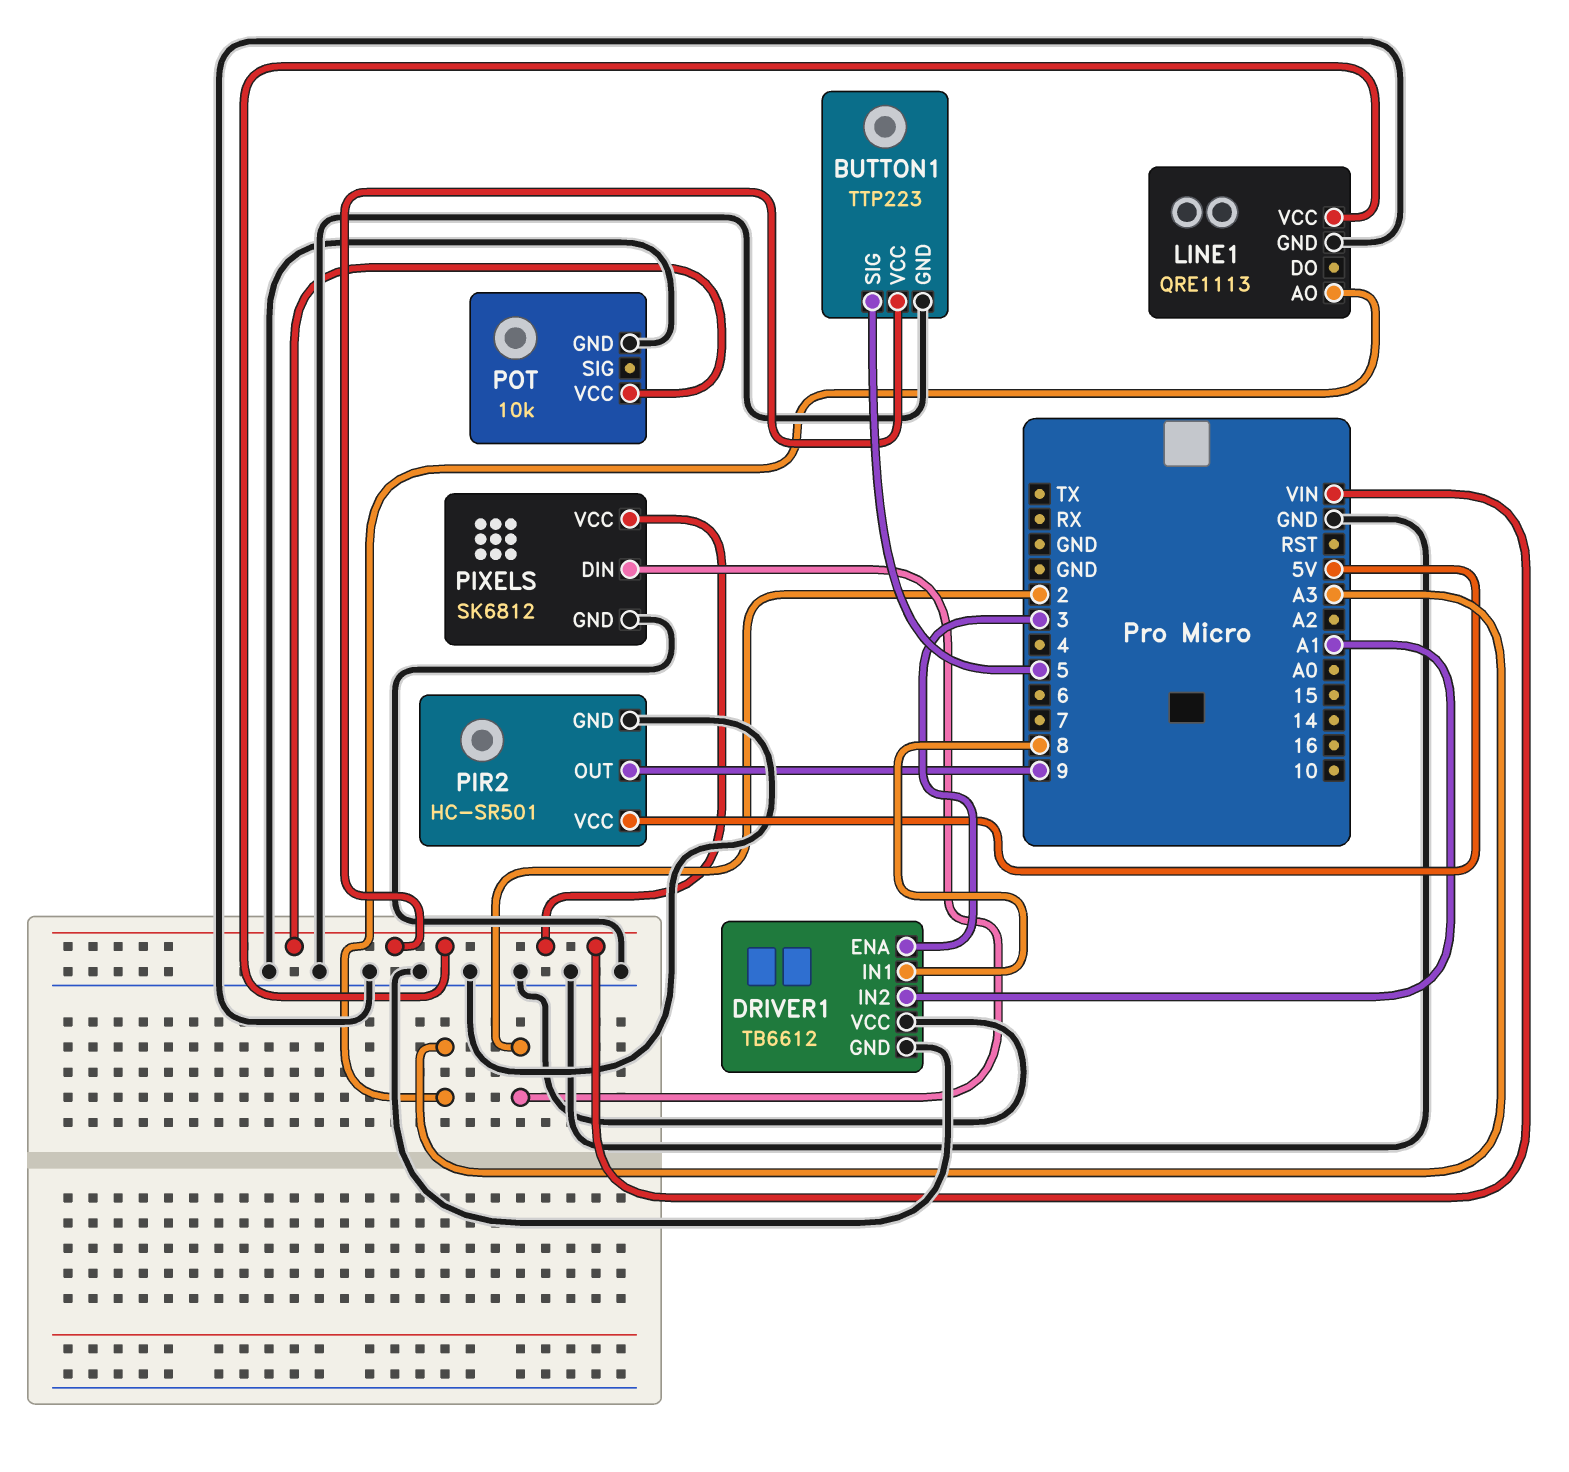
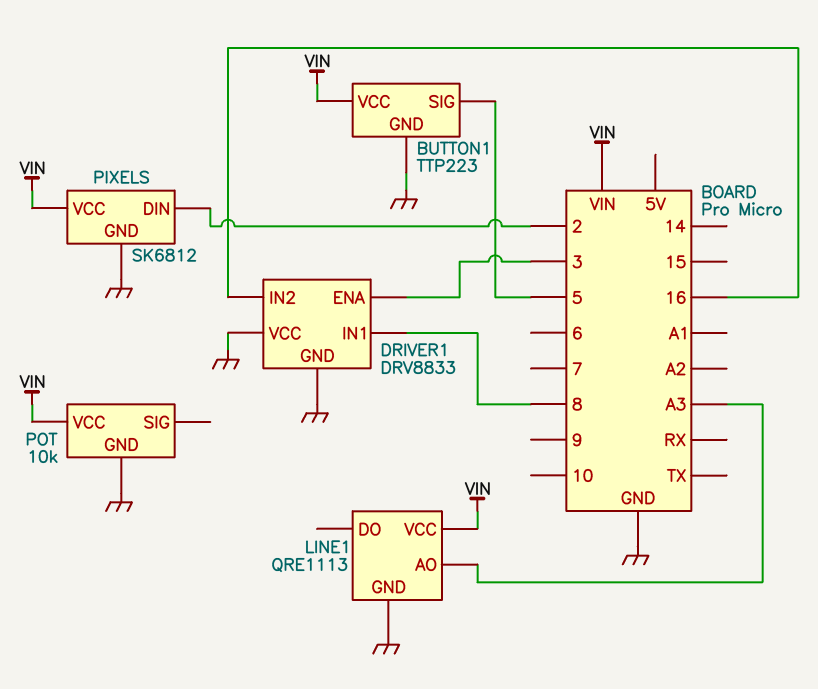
DRIVER1: TB6612 -> DRV8833
DRIVER1 pin IN2: A1 -> 16
PIR2: HC-SR501 -> none
PIR2 pin GND: GND -> none
PIR2 pin OUT: 9 -> none
PIR2 pin VCC: 5V -> none

